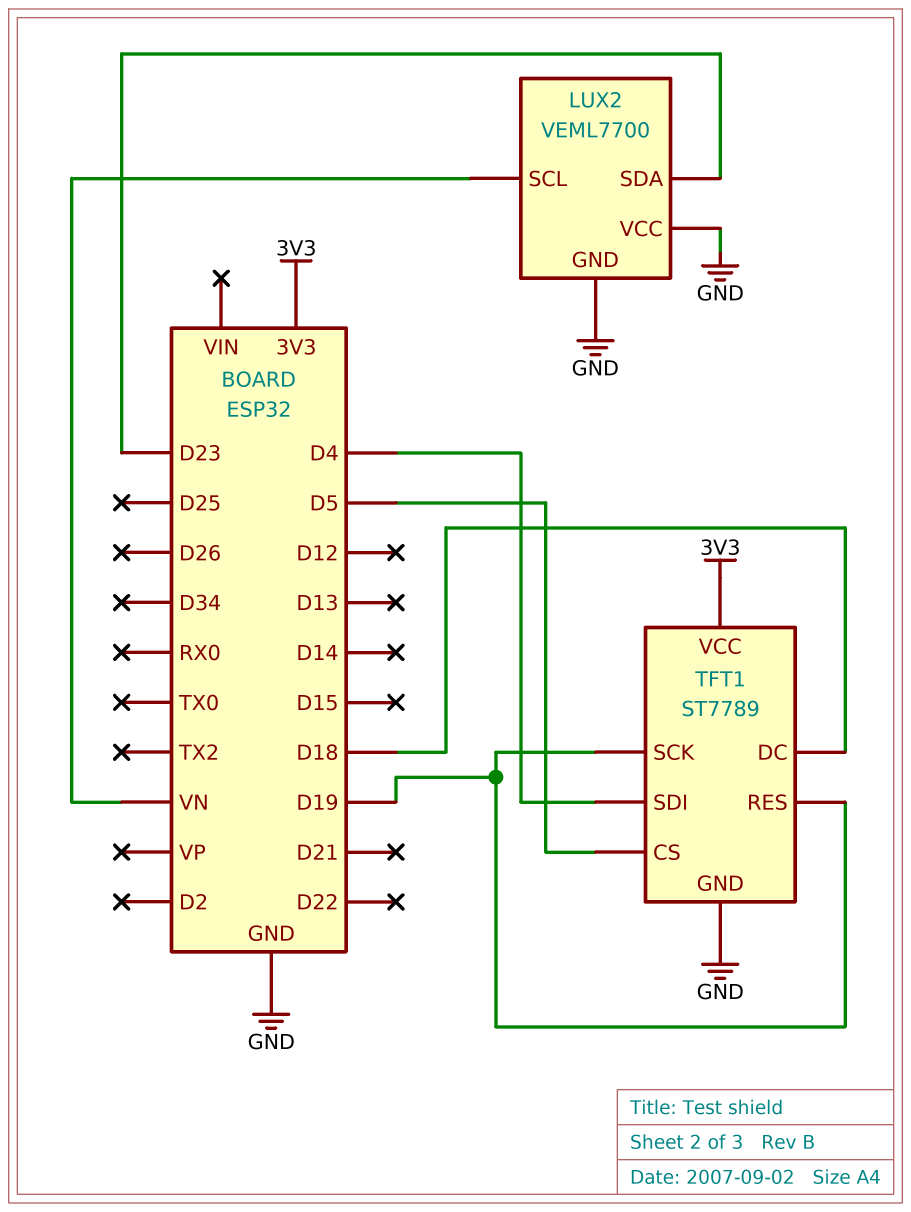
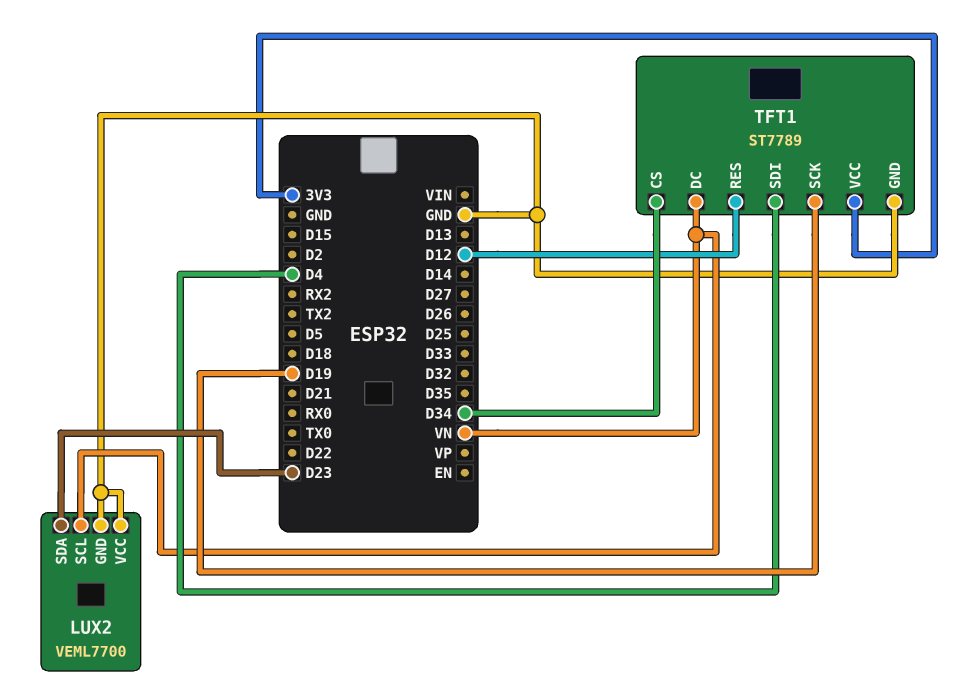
TFT1 pin CS: D5 -> D34
TFT1 pin DC: D18 -> VN
TFT1 pin RES: D19 -> D12

